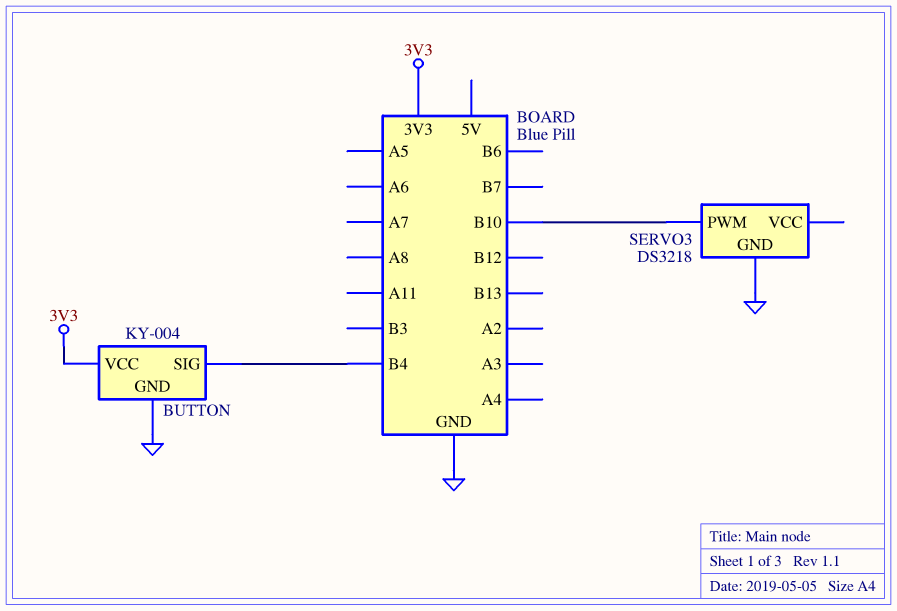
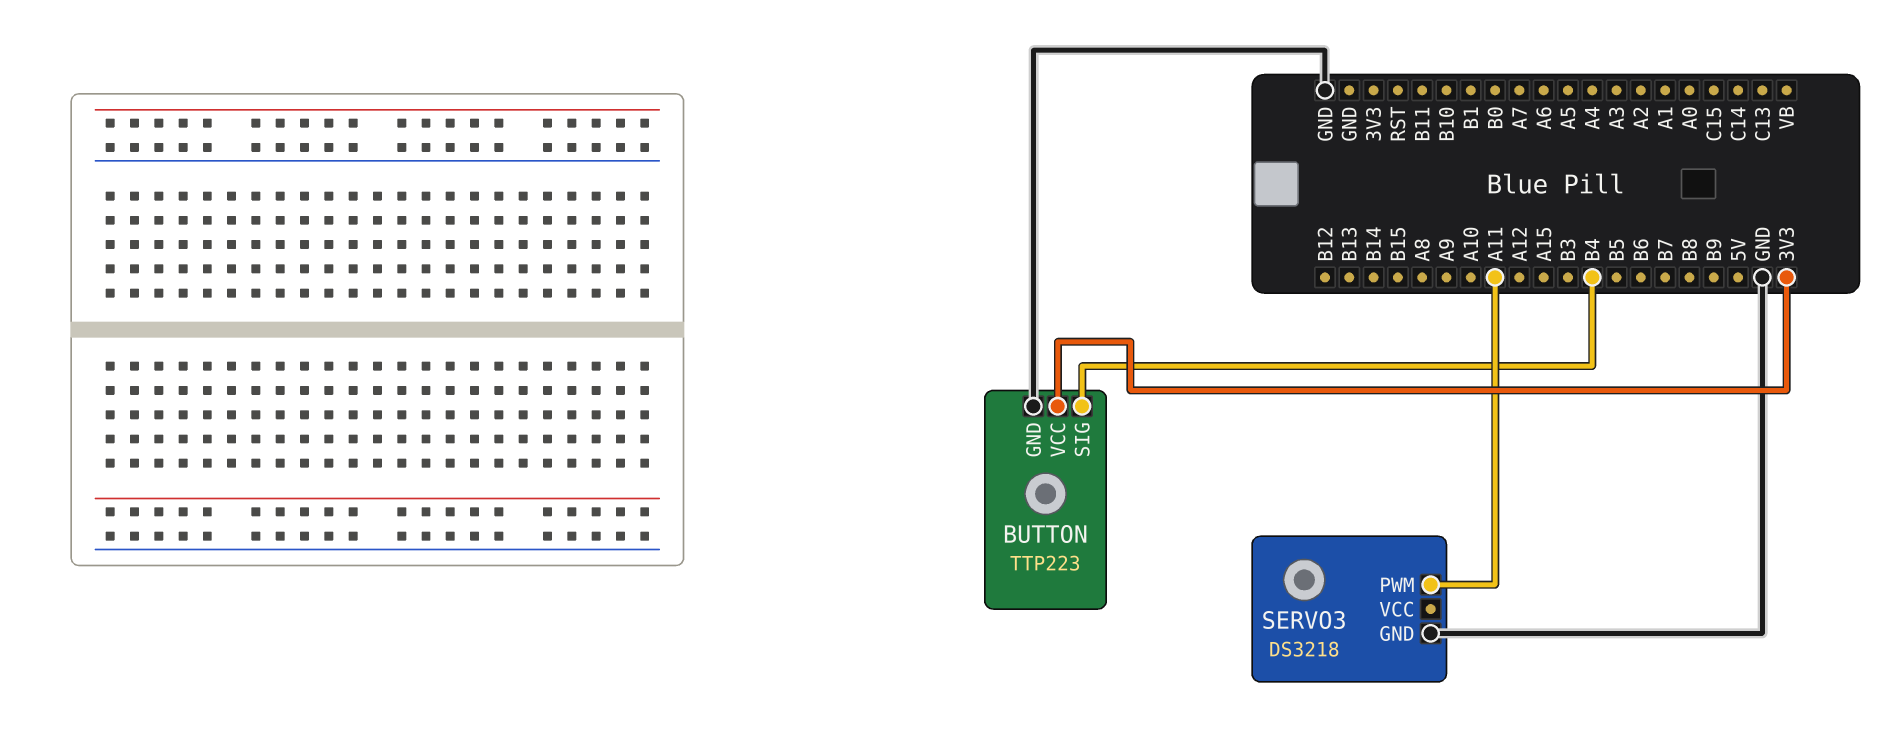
BUTTON: KY-004 -> TTP223
SERVO3 pin PWM: B10 -> A11

